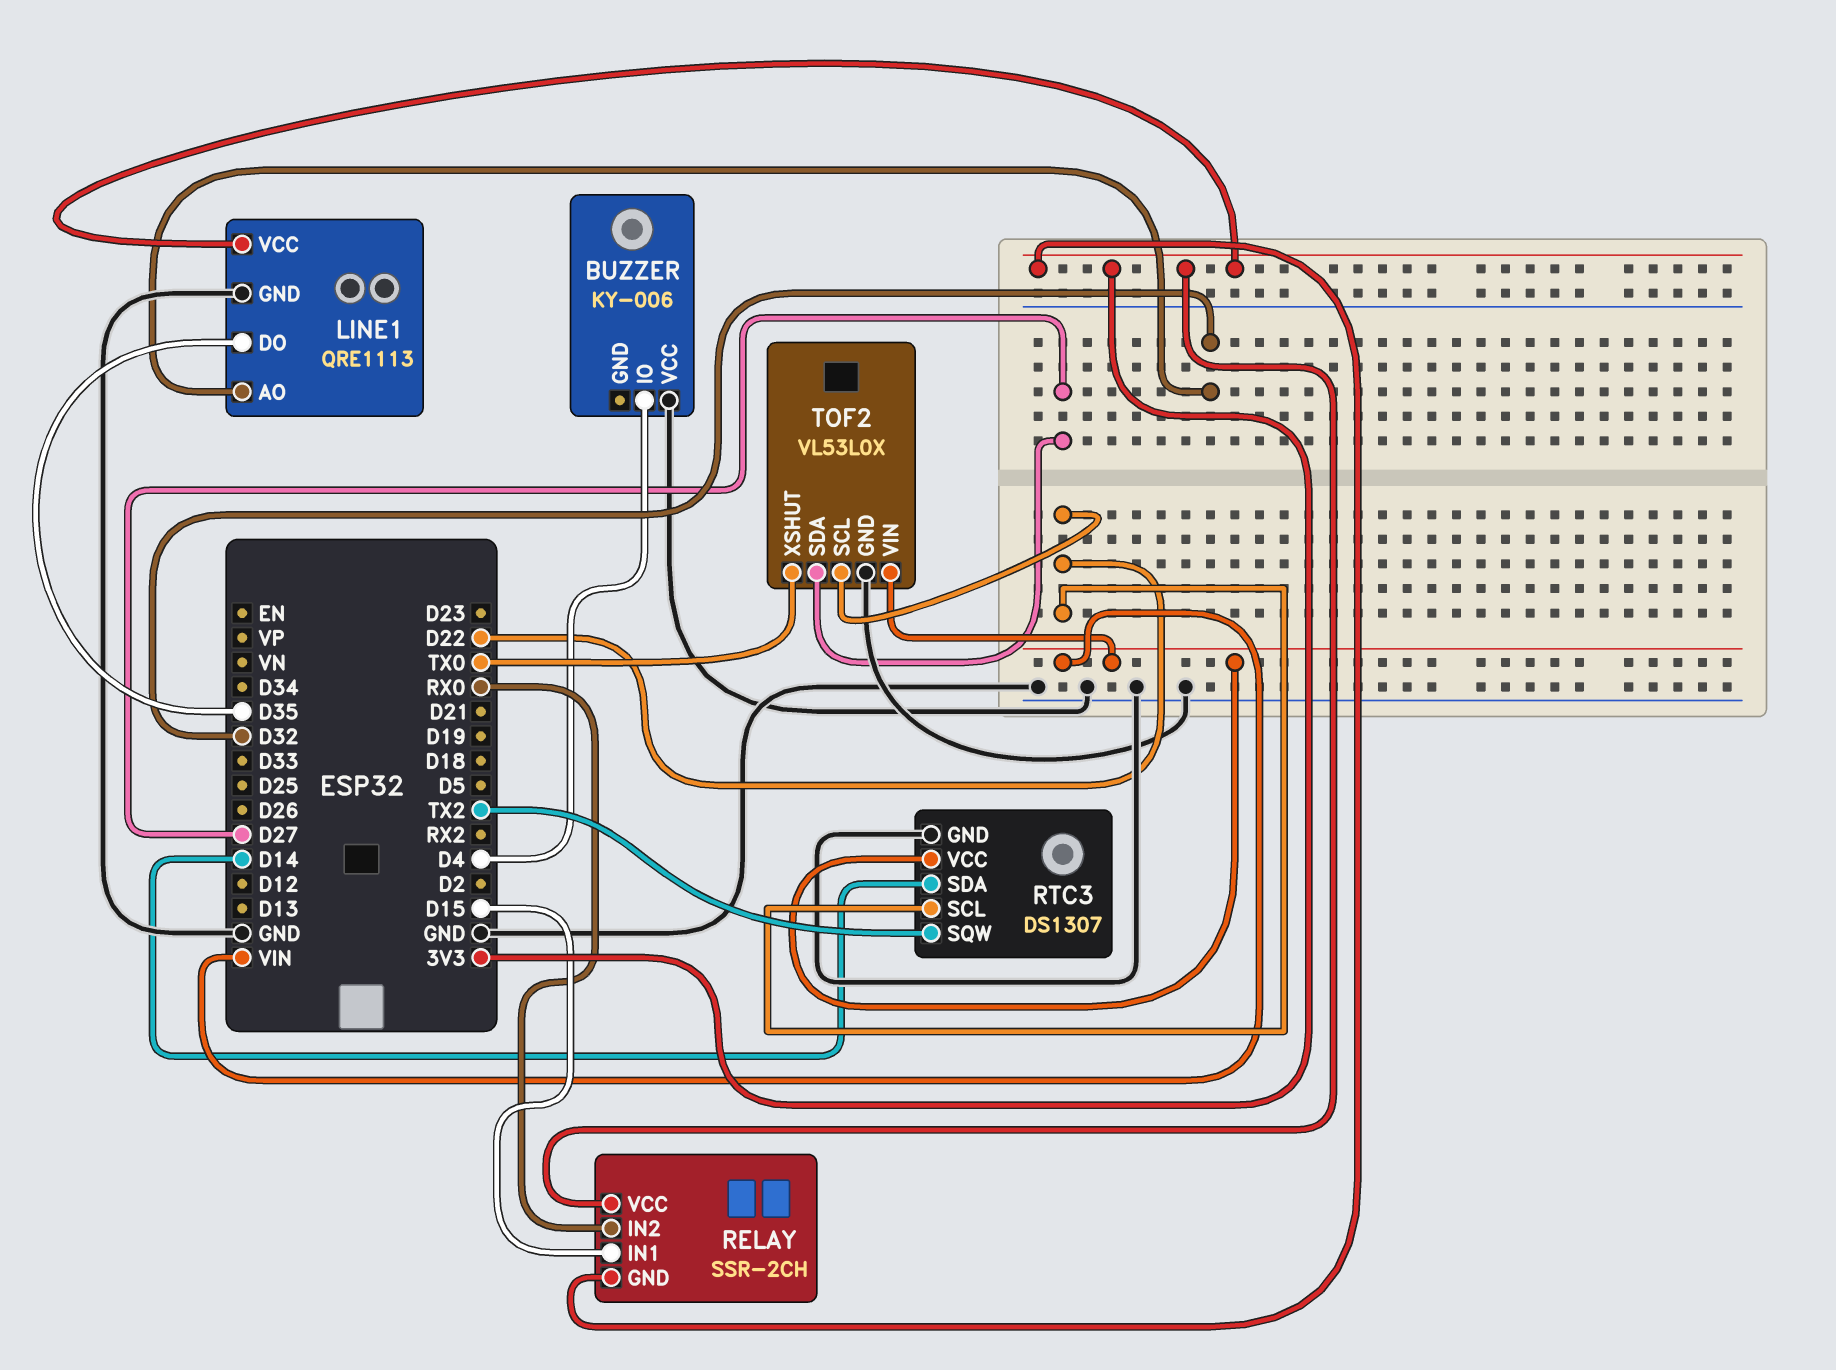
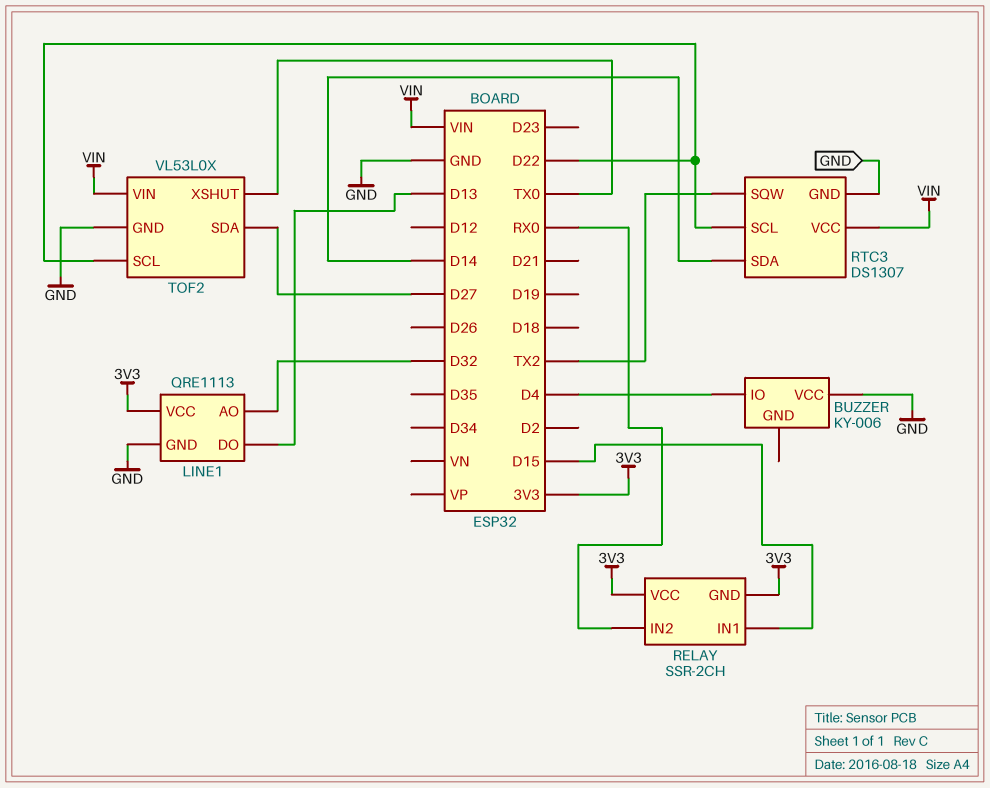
LINE1 pin DO: D35 -> D13

